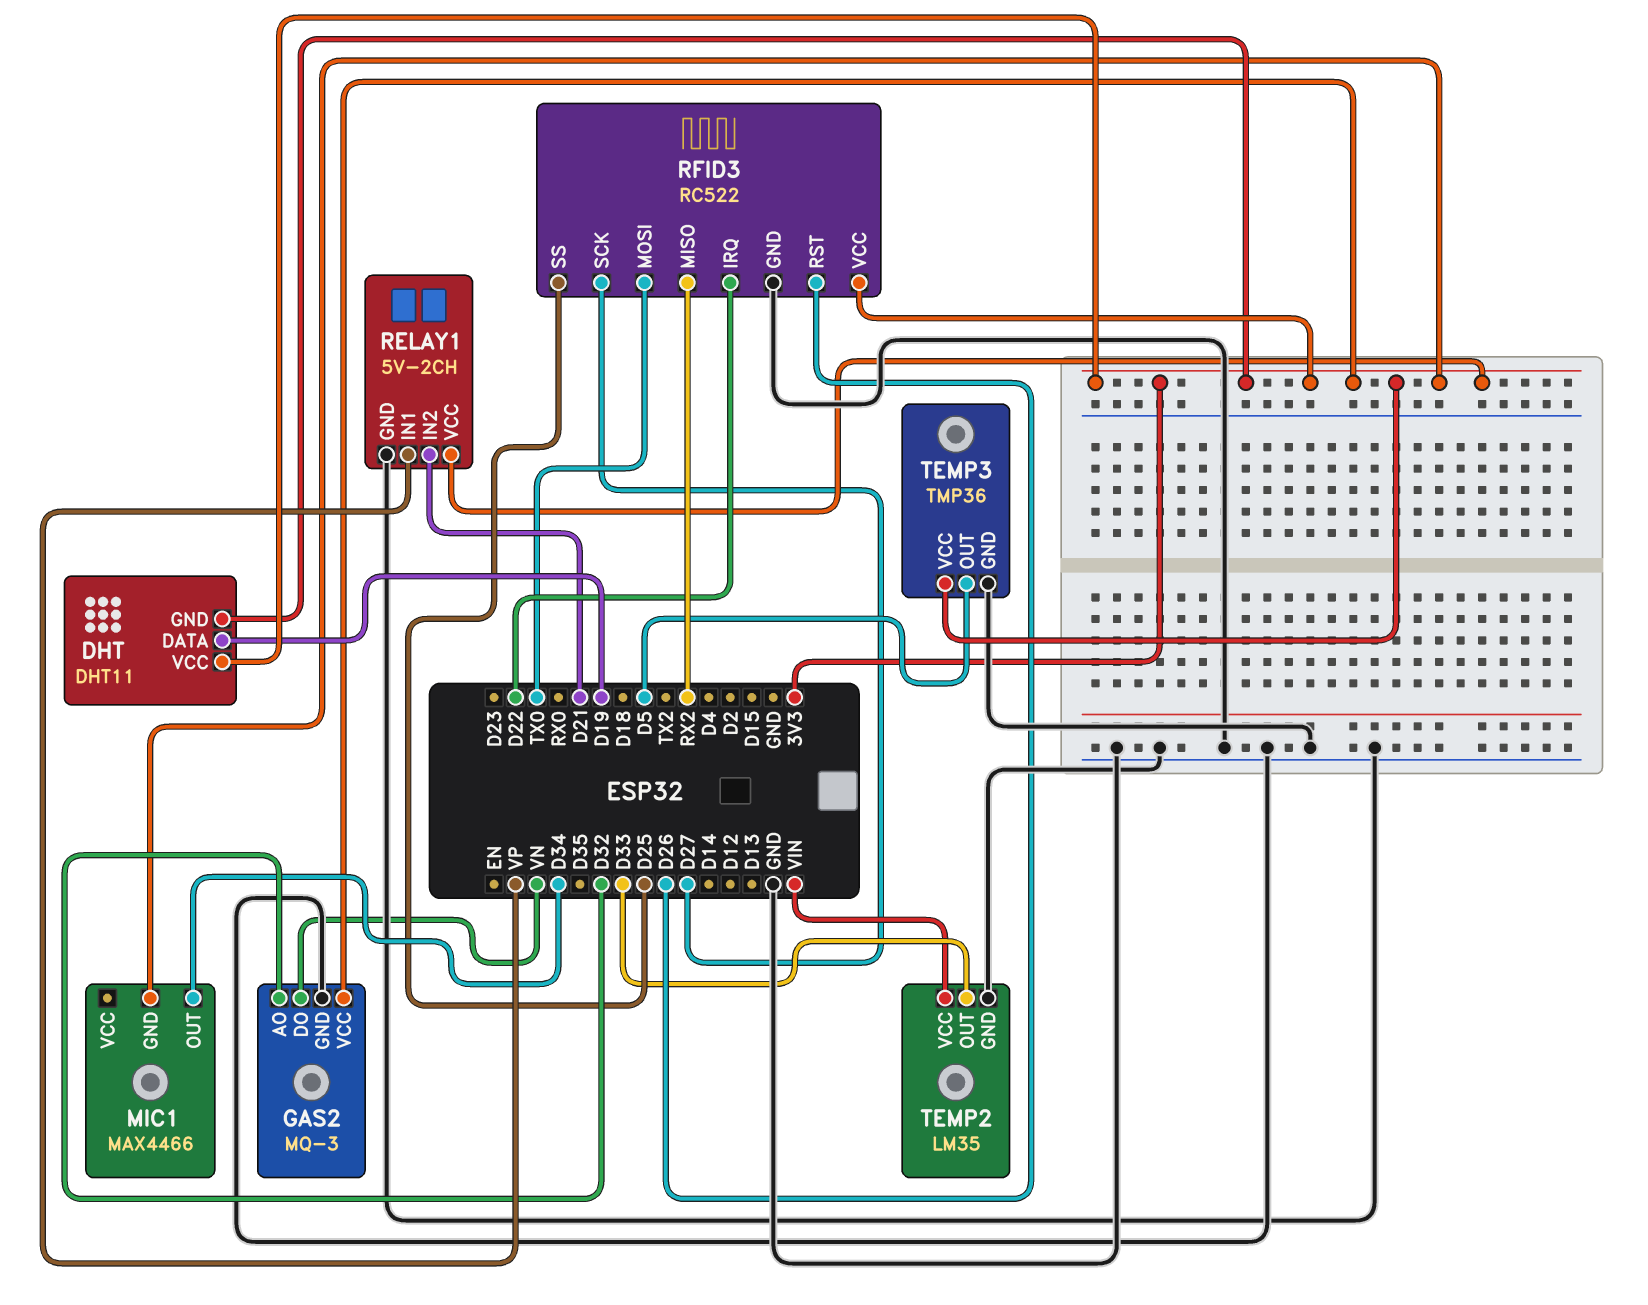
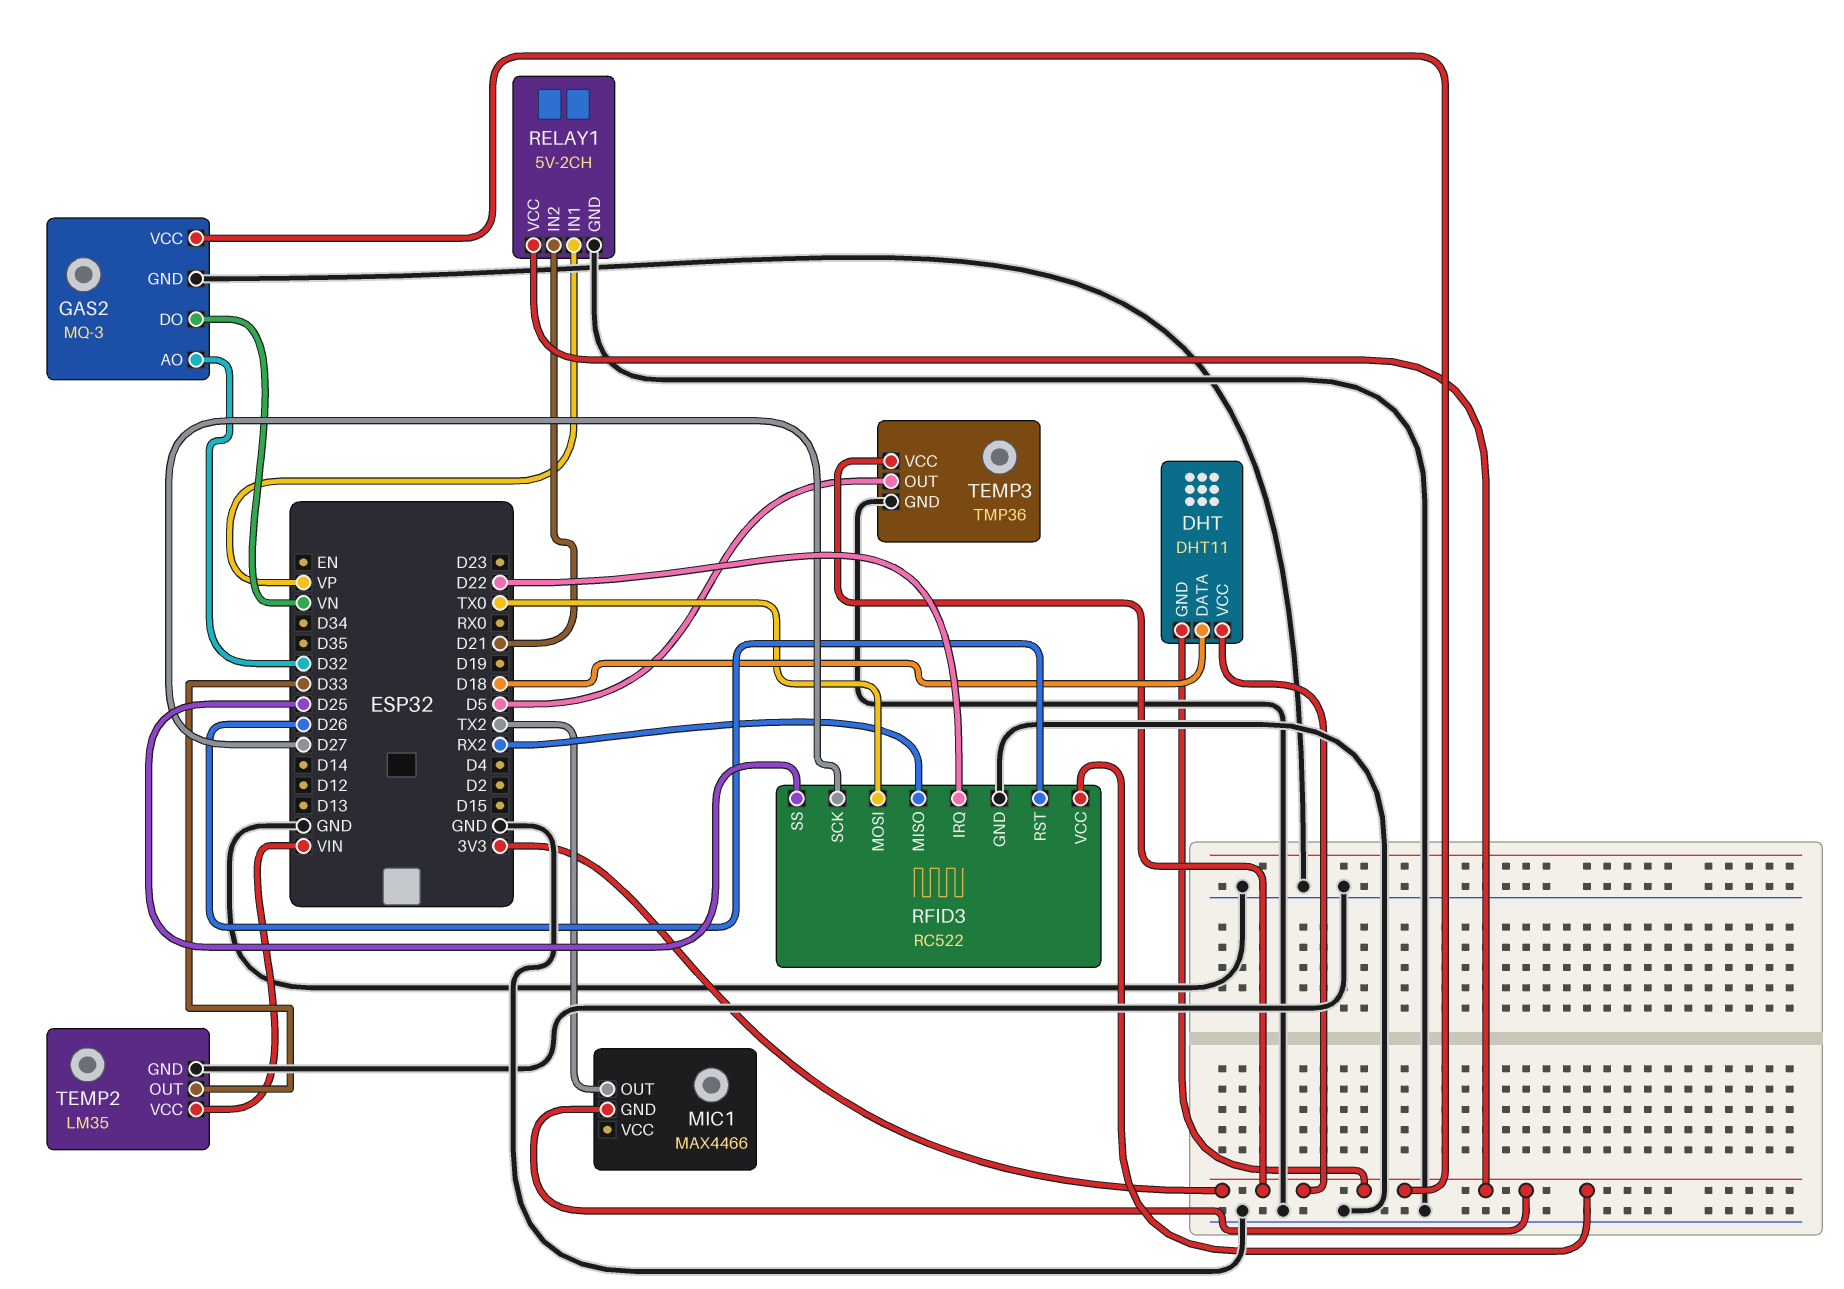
DHT pin DATA: D19 -> D18
MIC1 pin OUT: D34 -> TX2

